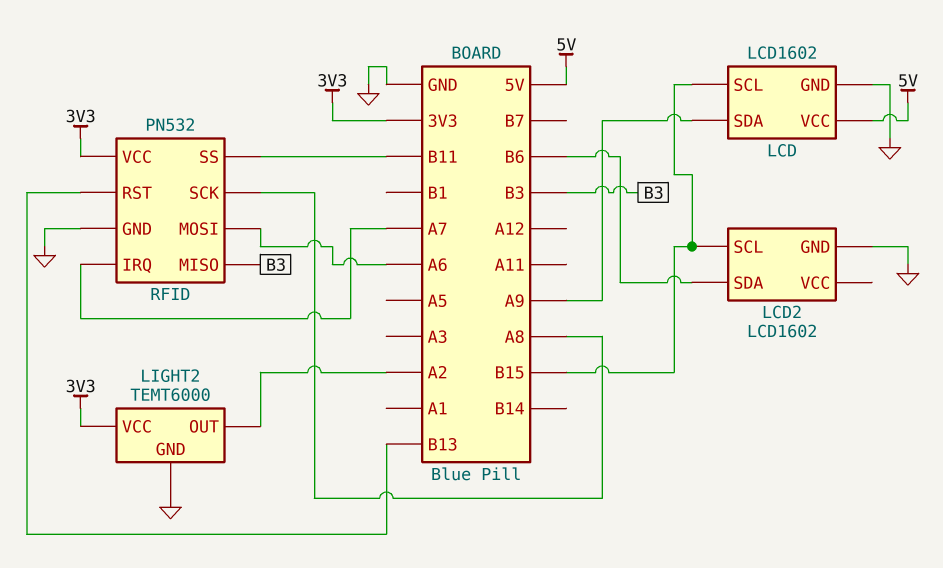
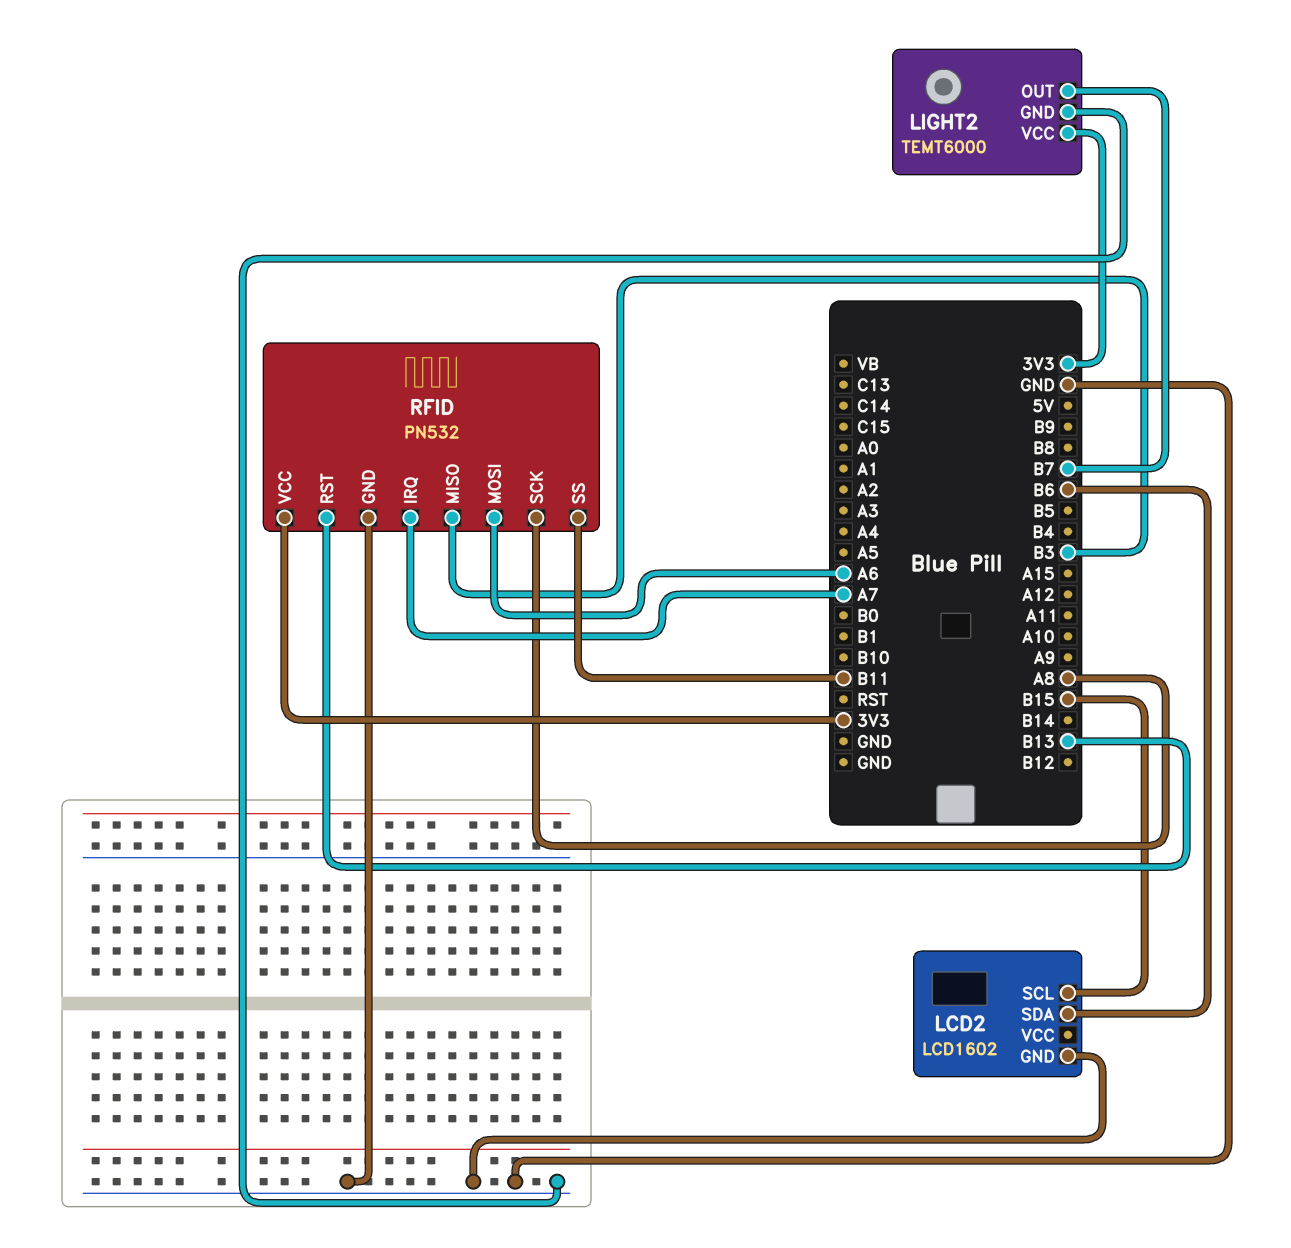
LCD: LCD1602 -> none
LCD pin GND: GND -> none
LCD pin SCL: B15 -> none
LCD pin SDA: A9 -> none
LCD pin VCC: 5V -> none
LIGHT2 pin OUT: A2 -> B7

